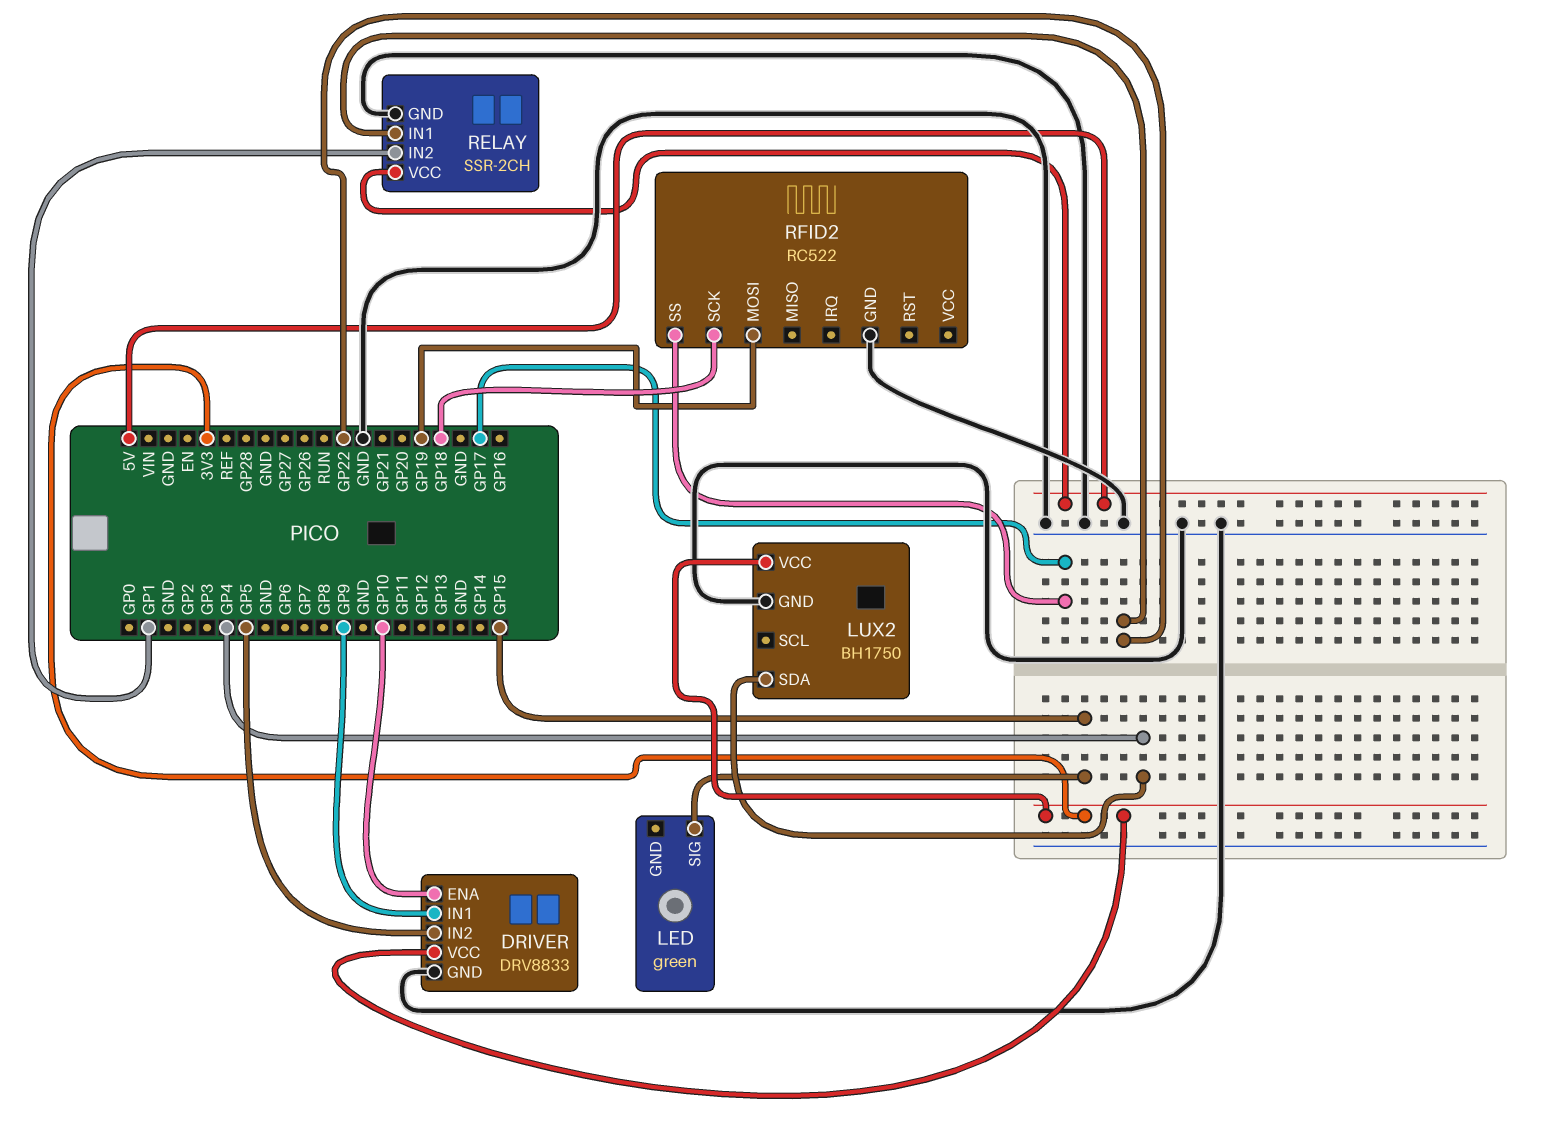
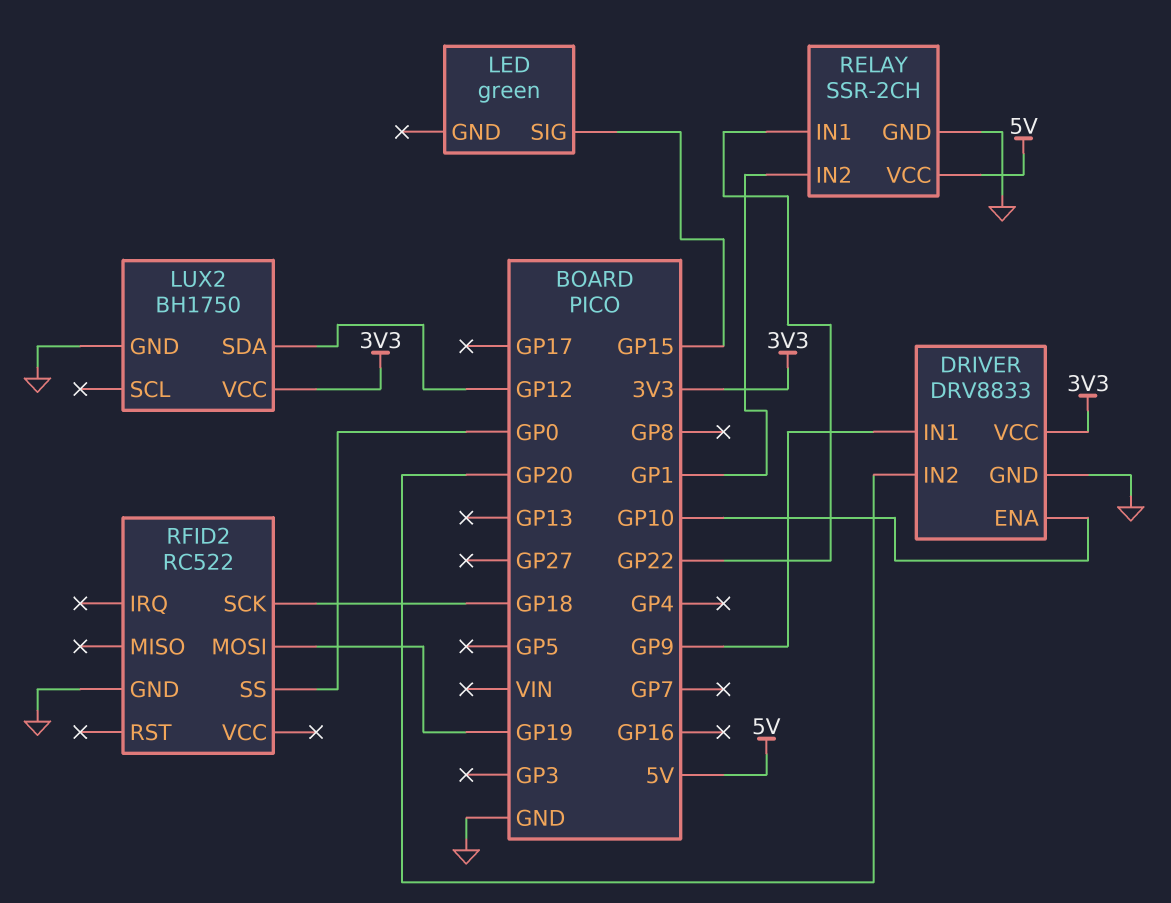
DRIVER pin IN2: GP5 -> GP20
LUX2 pin SDA: GP4 -> GP12
RFID2 pin SS: GP17 -> GP0

